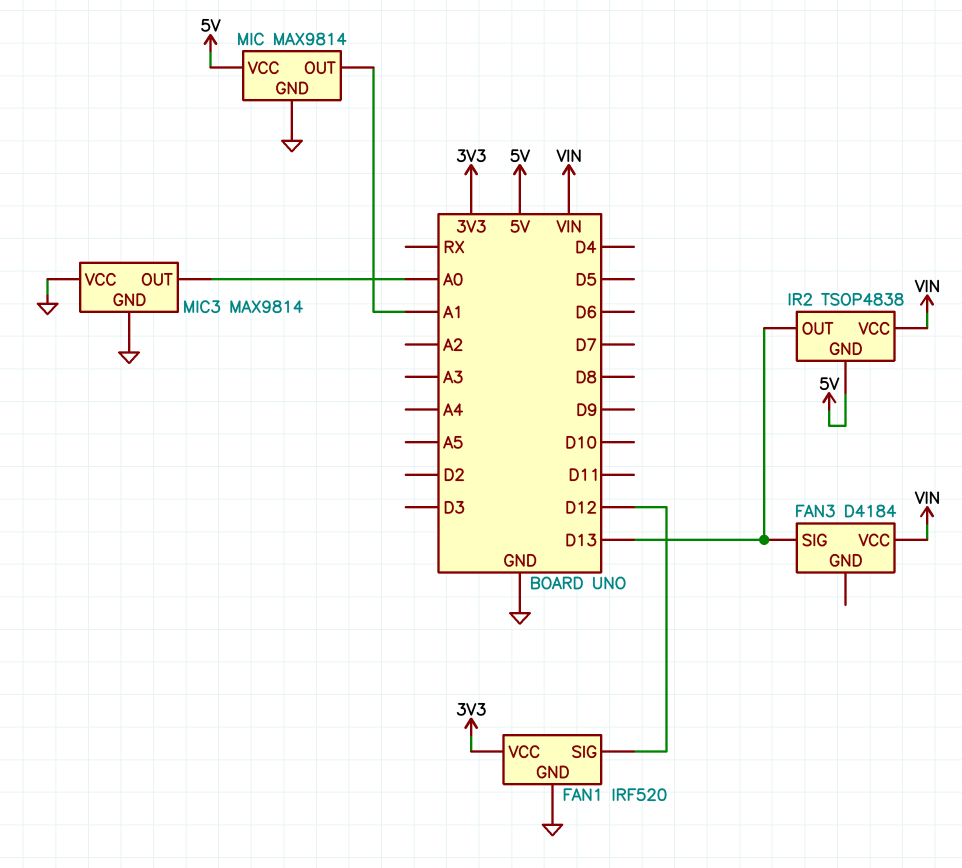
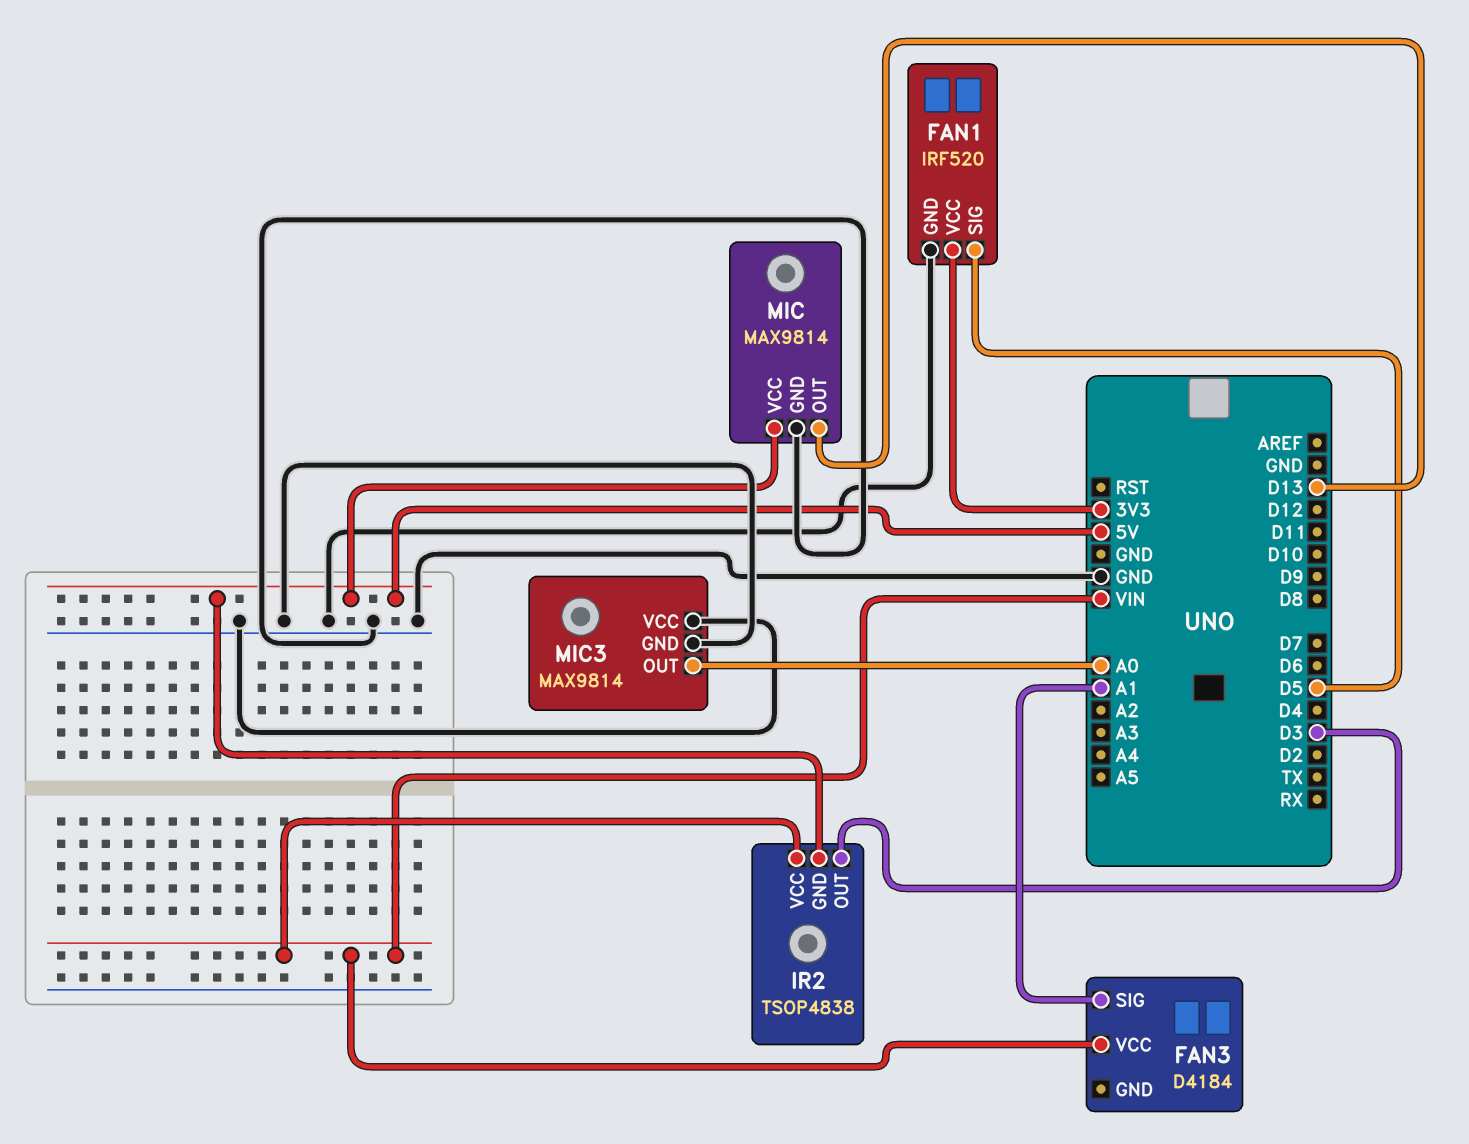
FAN1 pin SIG: D12 -> D5
FAN3 pin SIG: D13 -> A1
IR2 pin OUT: D13 -> D3
MIC pin OUT: A1 -> D13

